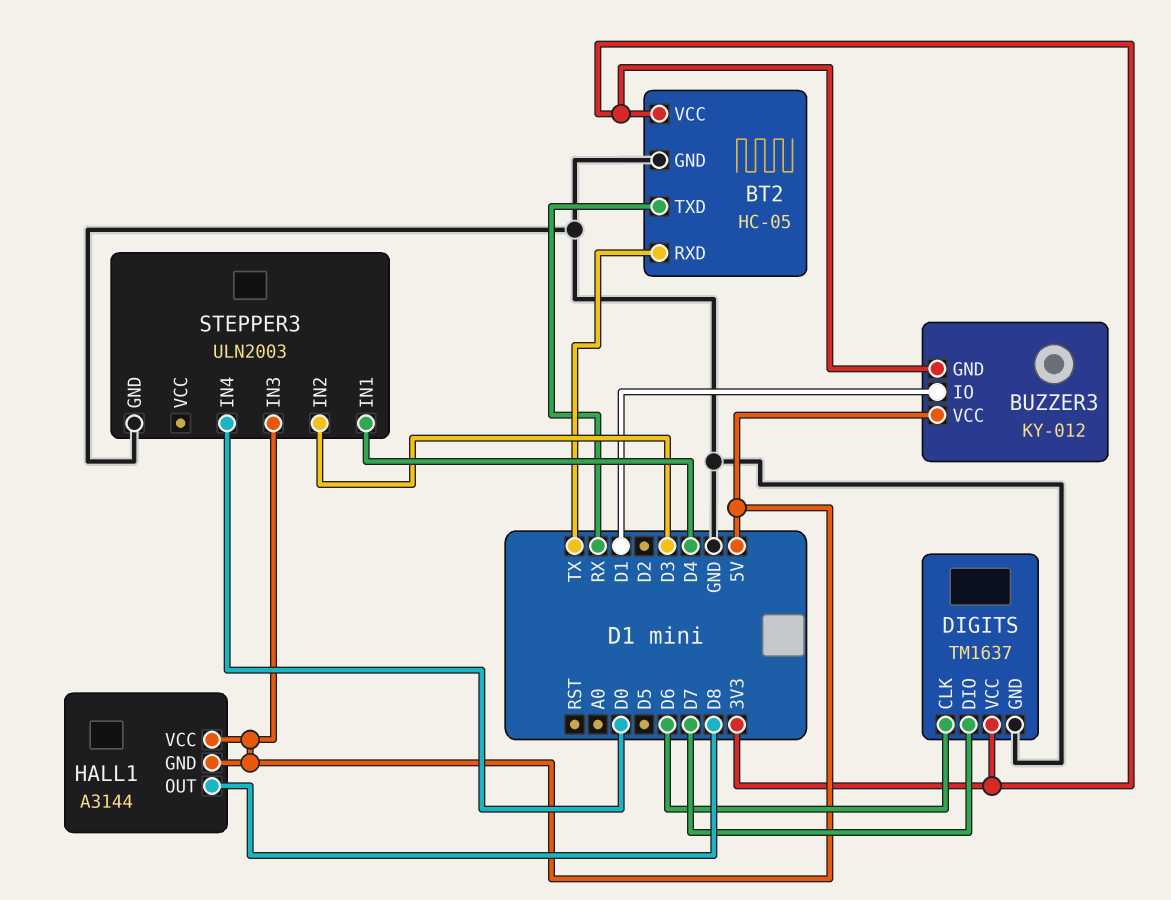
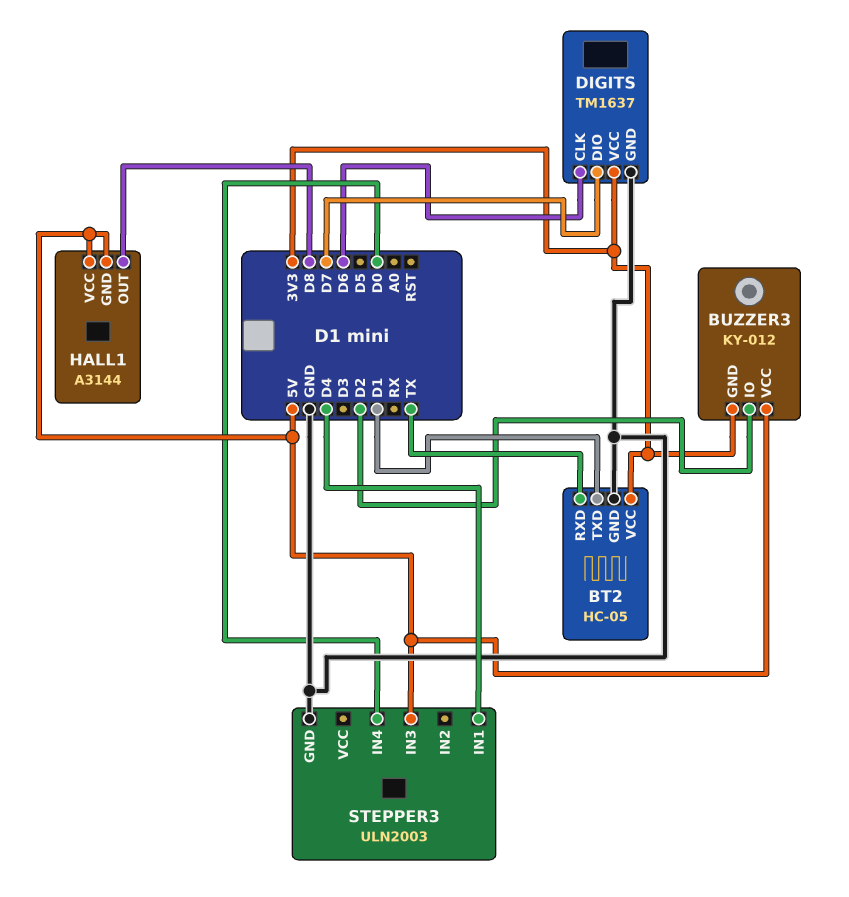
BT2 pin TXD: RX -> D1
BUZZER3 pin IO: D1 -> D2
STEPPER3 pin IN2: D3 -> none

